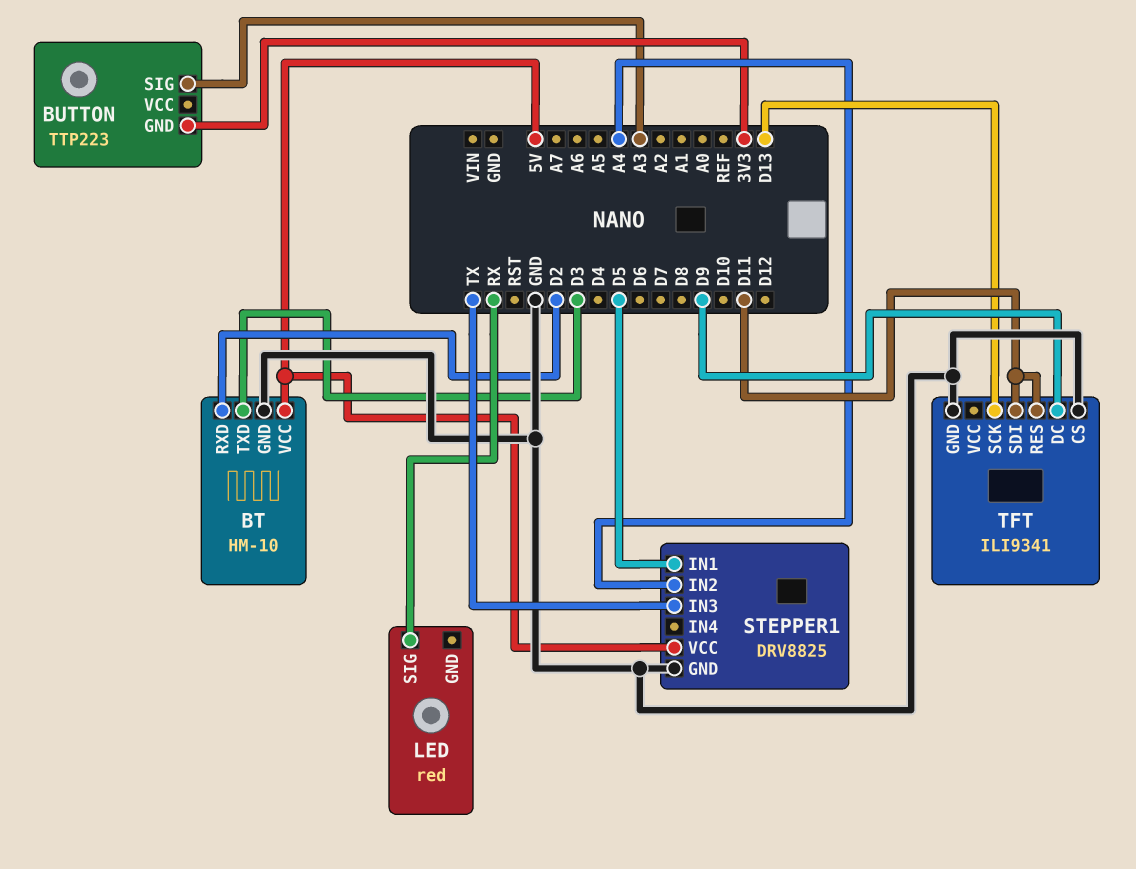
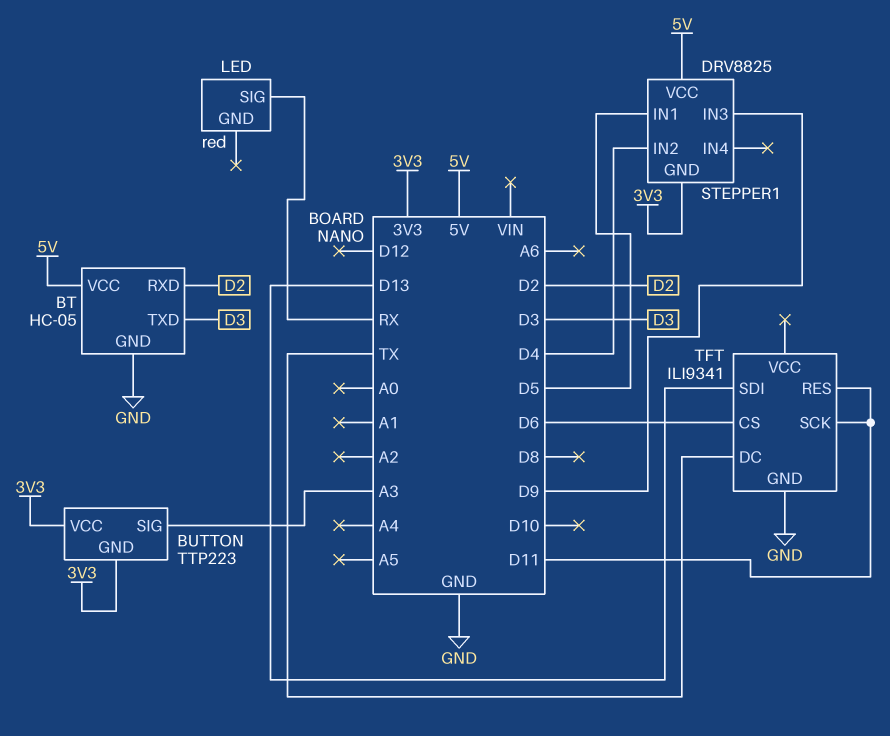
BT: HM-10 -> HC-05
BUTTON pin VCC: none -> 3V3
STEPPER1 pin GND: GND -> 3V3
STEPPER1 pin IN2: A4 -> D4
STEPPER1 pin IN3: TX -> D9
TFT pin CS: GND -> D6
TFT pin DC: D9 -> TX
TFT pin SCK: D13 -> D11
TFT pin SDI: D11 -> D13

